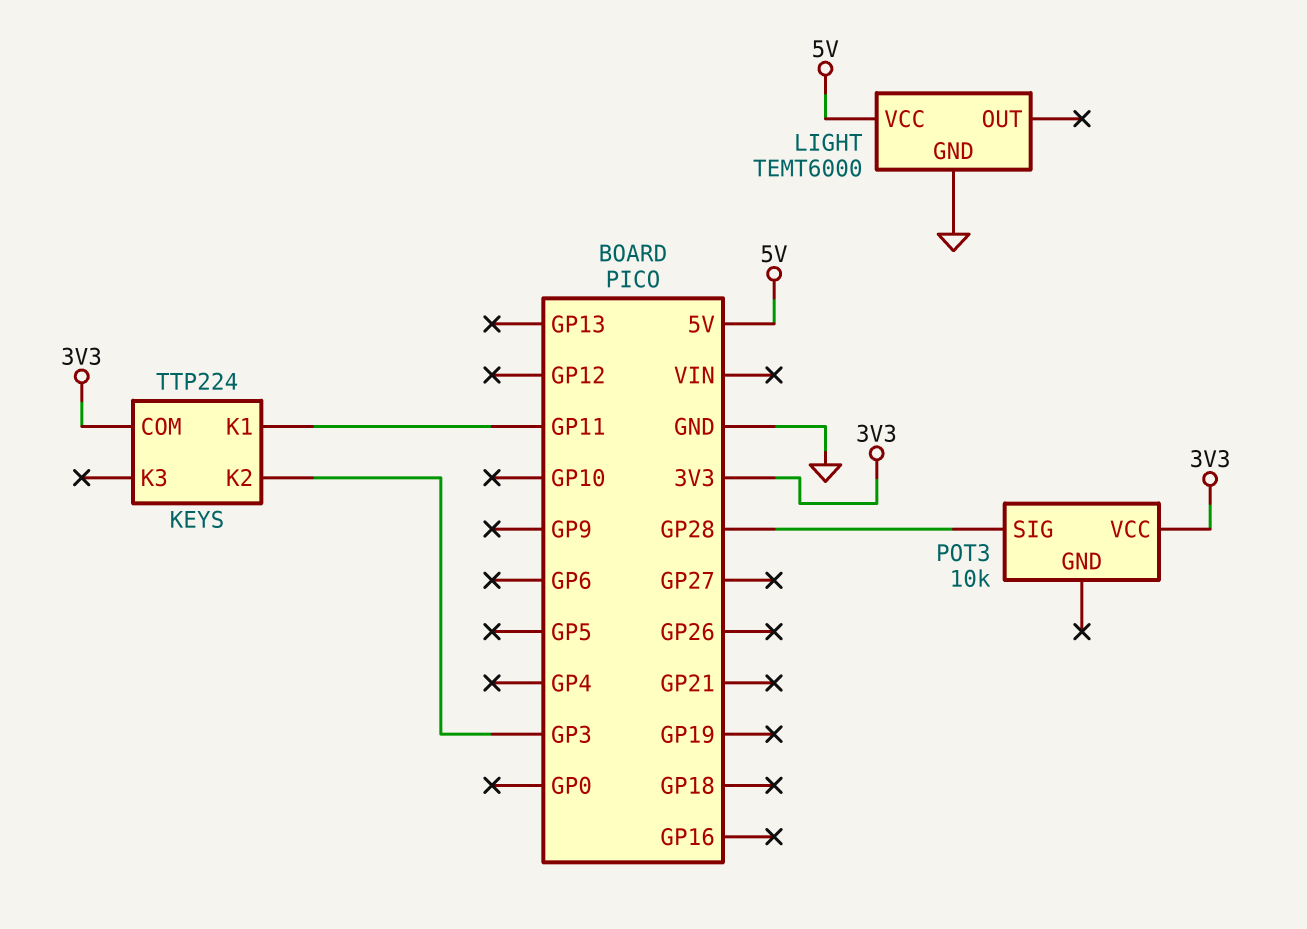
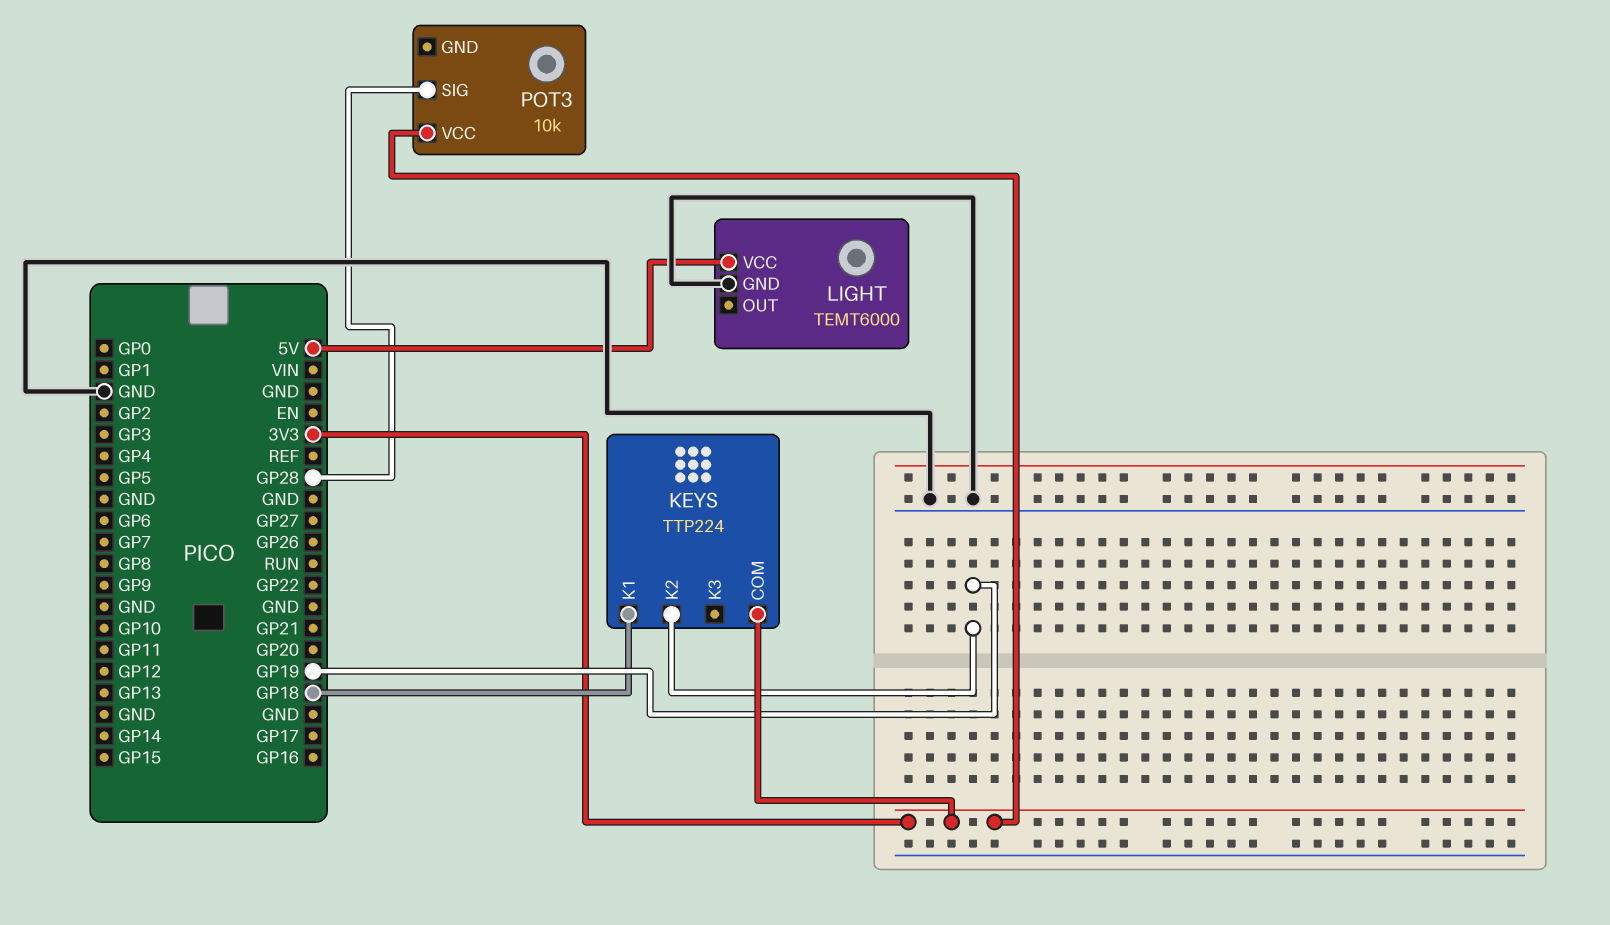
KEYS pin K1: GP11 -> GP18
KEYS pin K2: GP3 -> GP19

